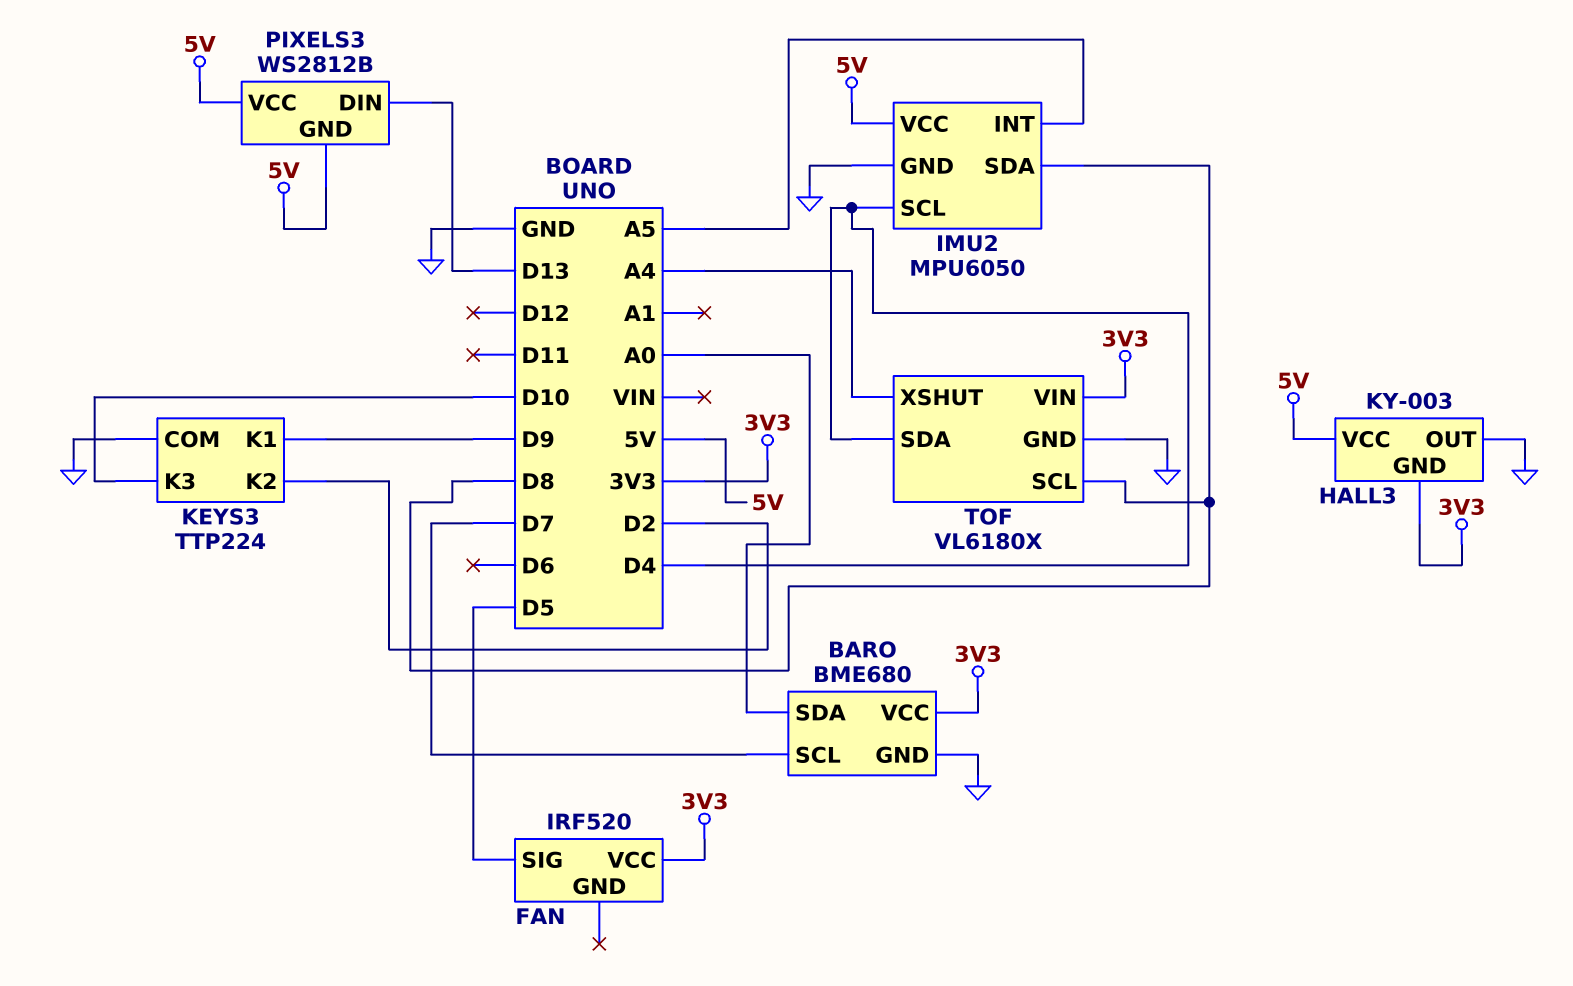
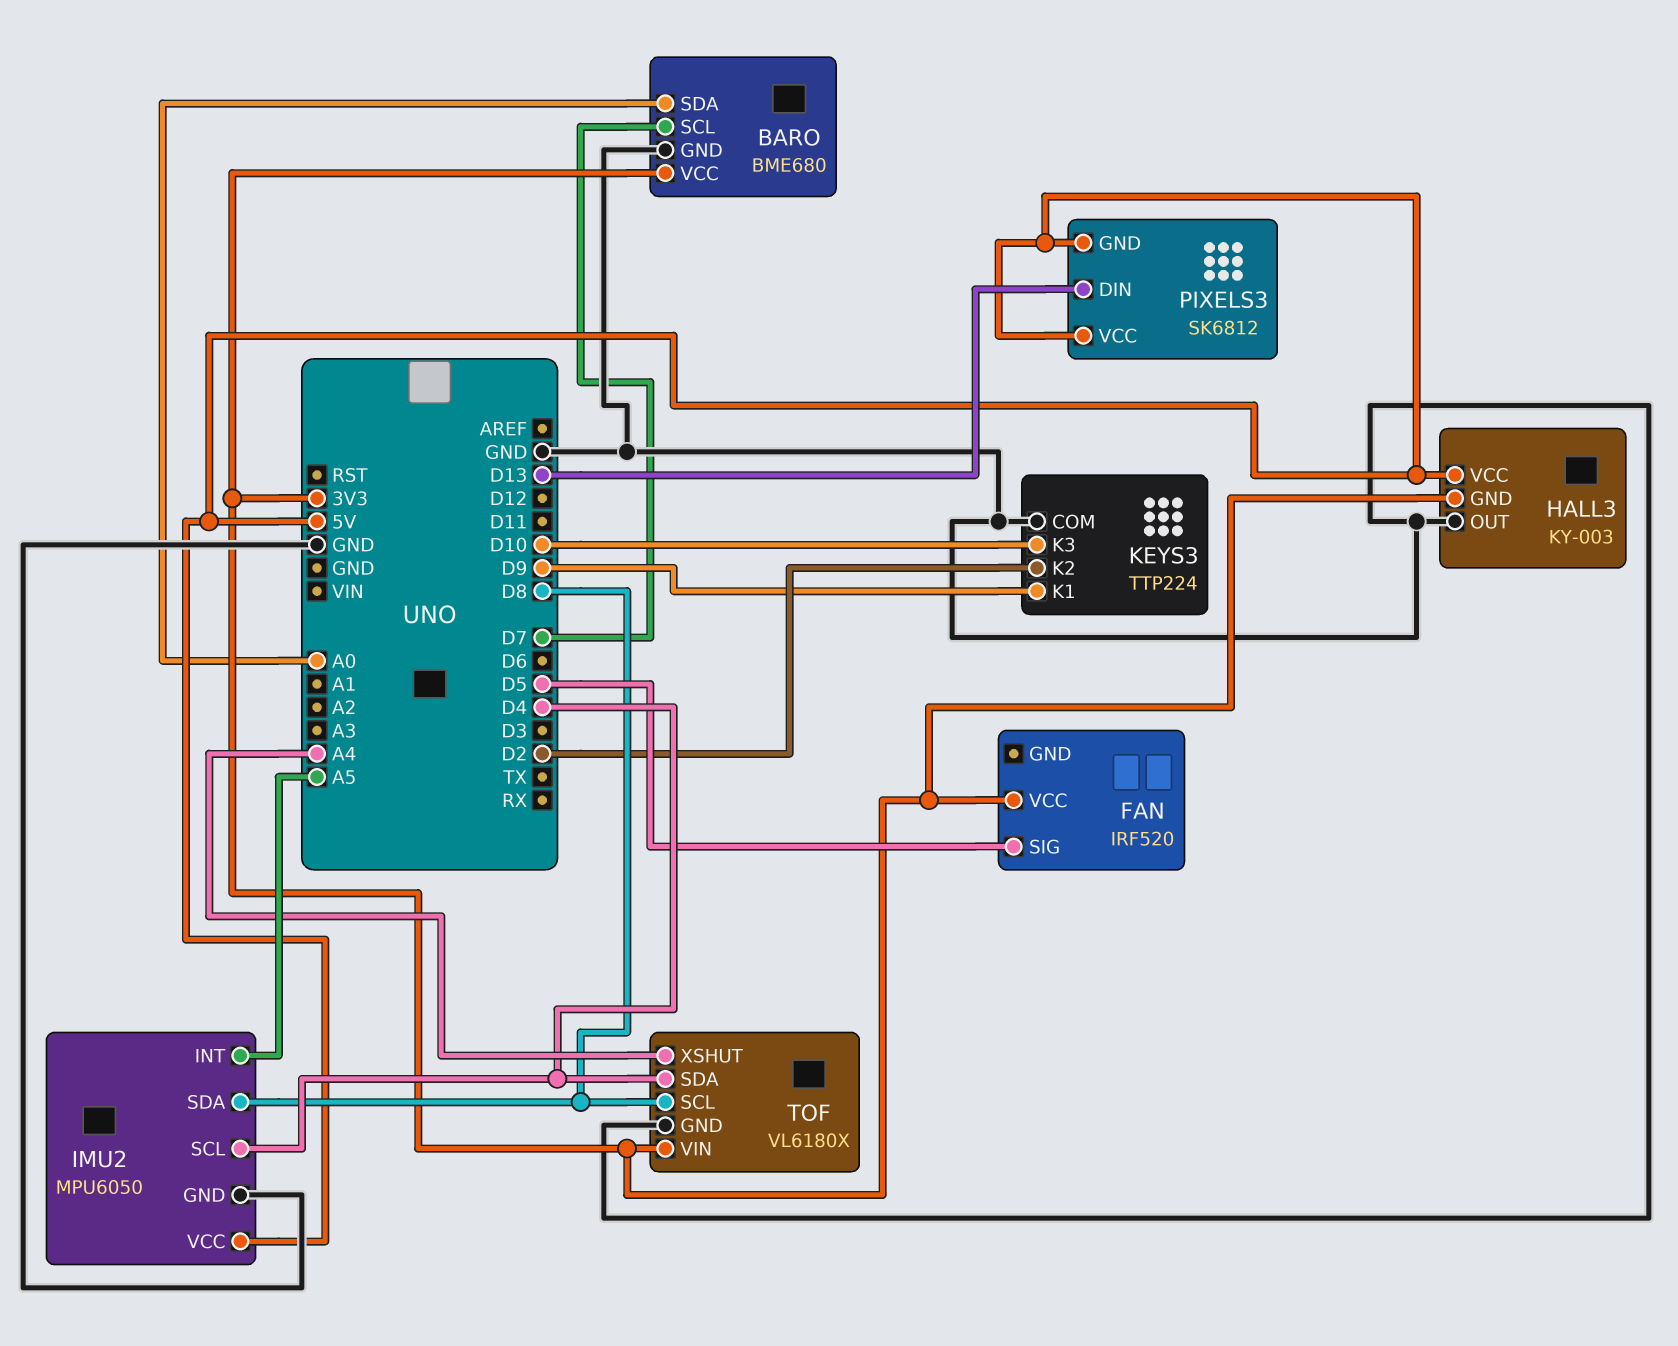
PIXELS3: WS2812B -> SK6812

